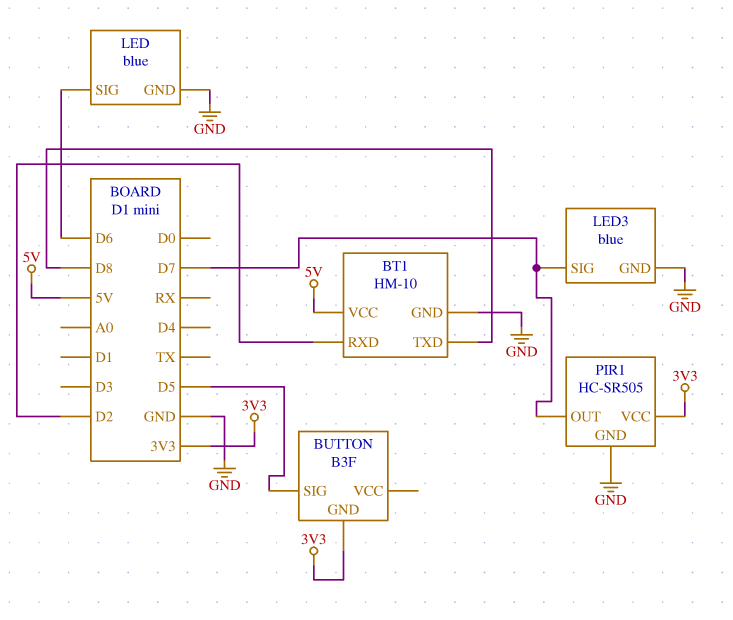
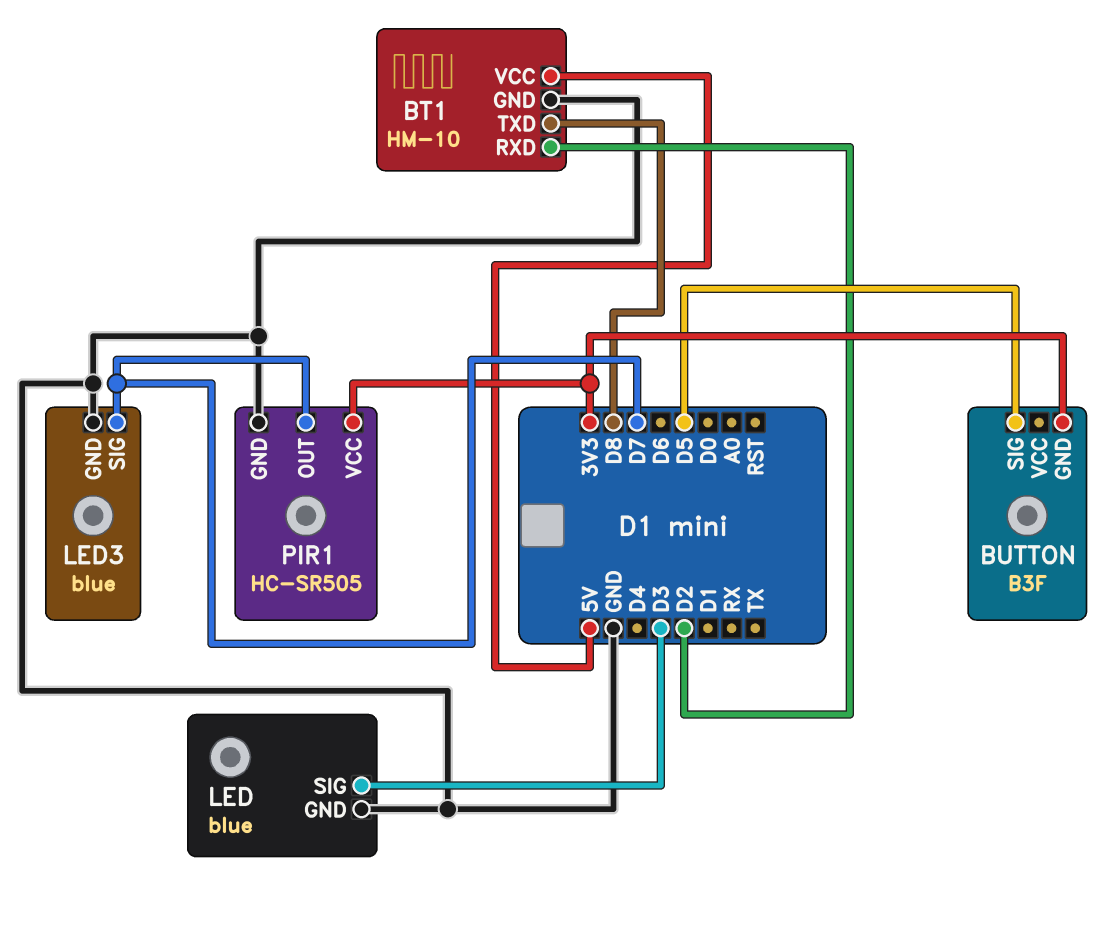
LED pin SIG: D6 -> D3

